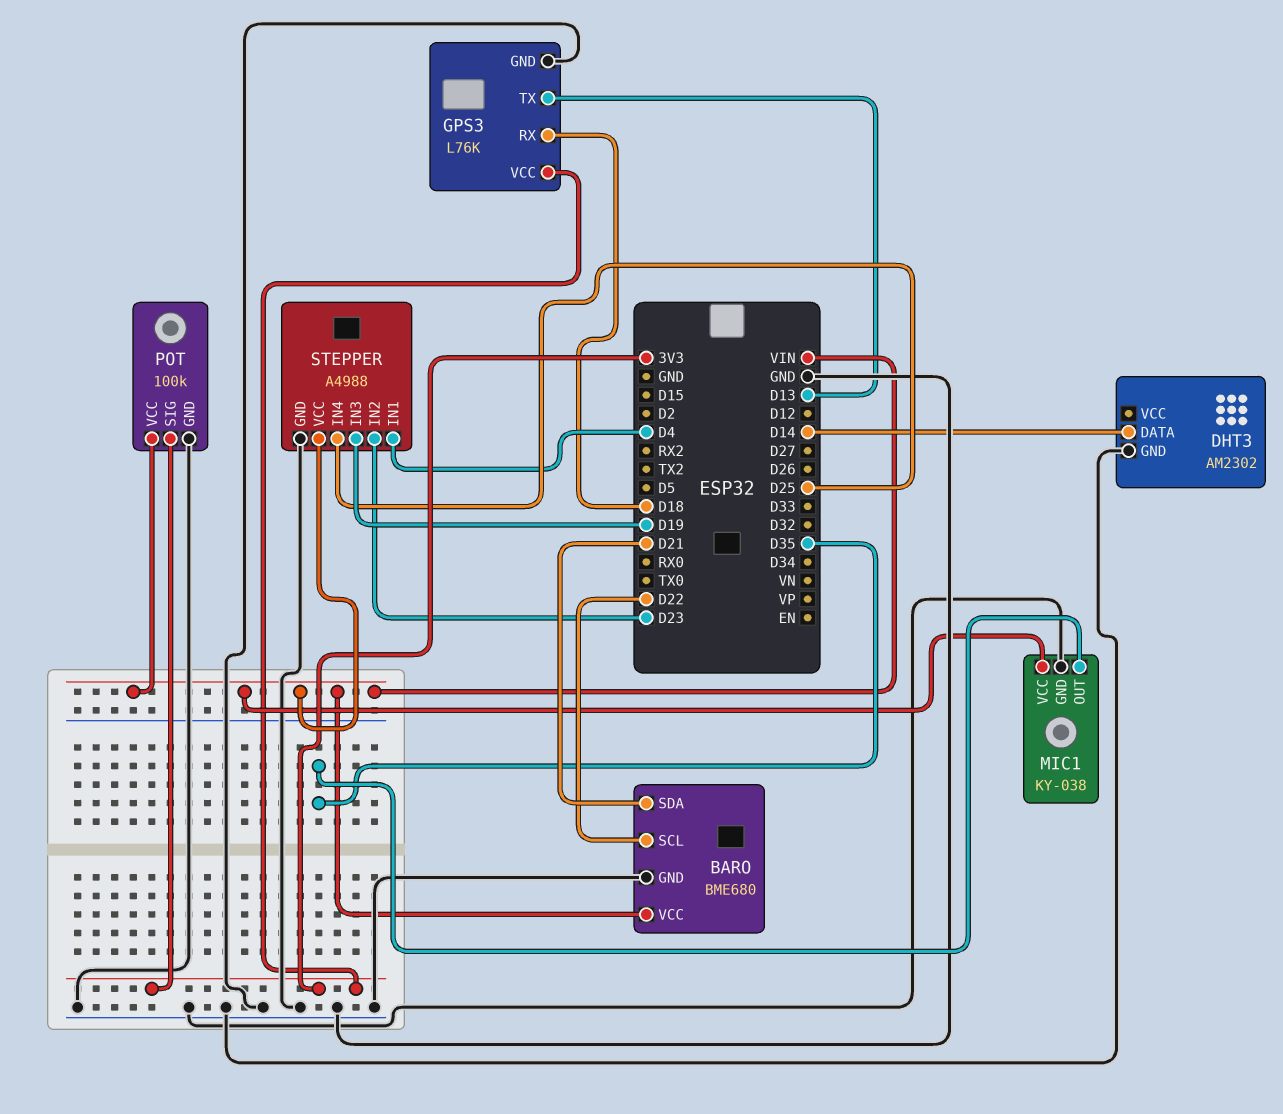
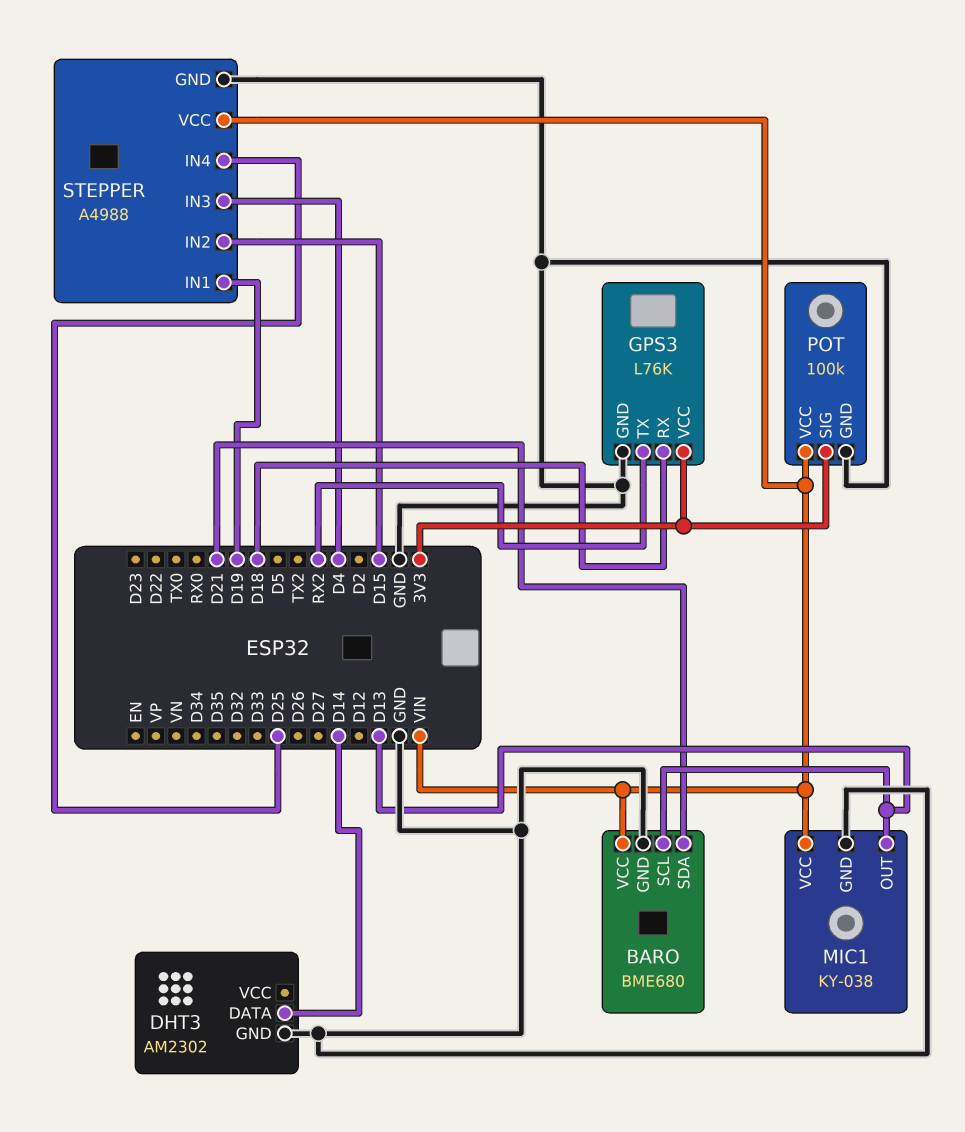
BARO pin SCL: D22 -> D13
GPS3 pin TX: D13 -> RX2
MIC1 pin OUT: D35 -> D13
STEPPER pin IN1: D4 -> D19
STEPPER pin IN2: D23 -> D15
STEPPER pin IN3: D19 -> D4

